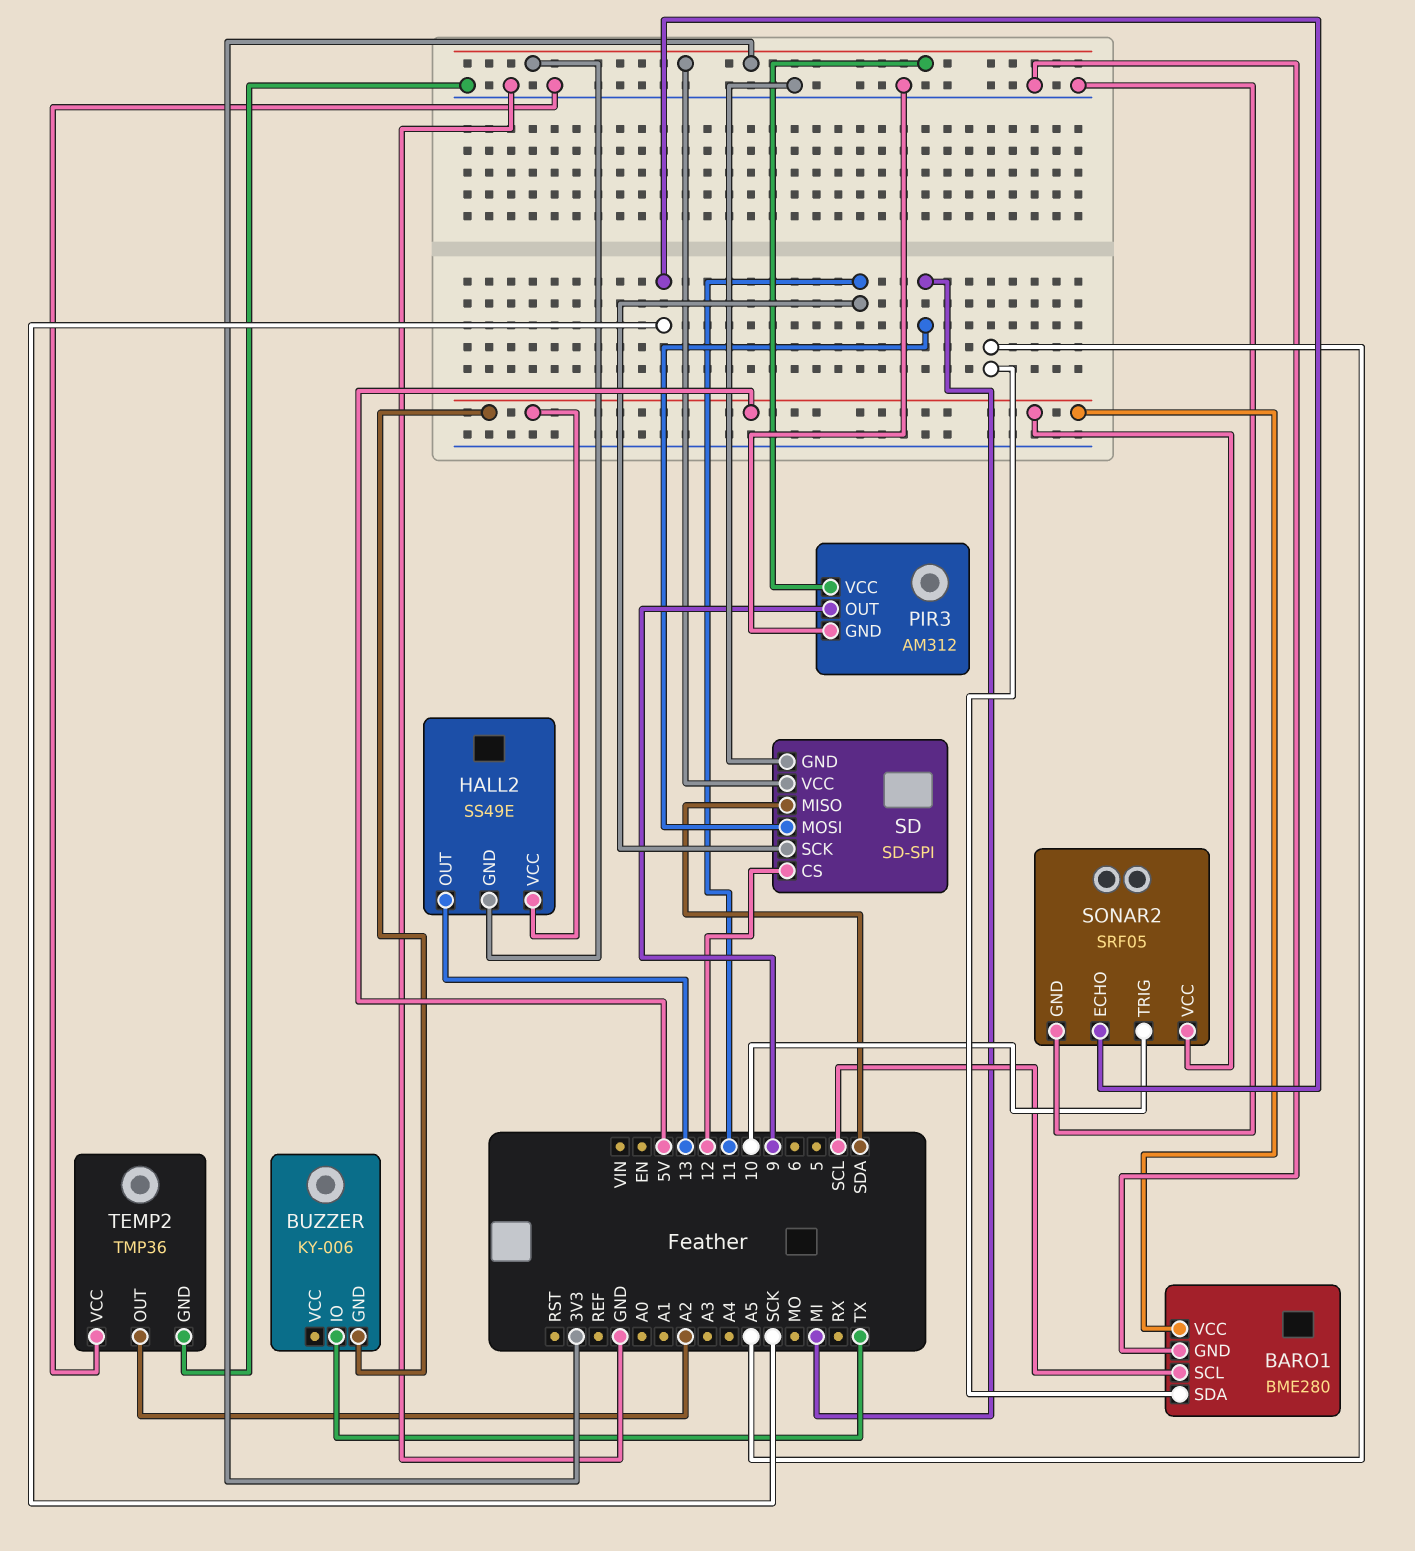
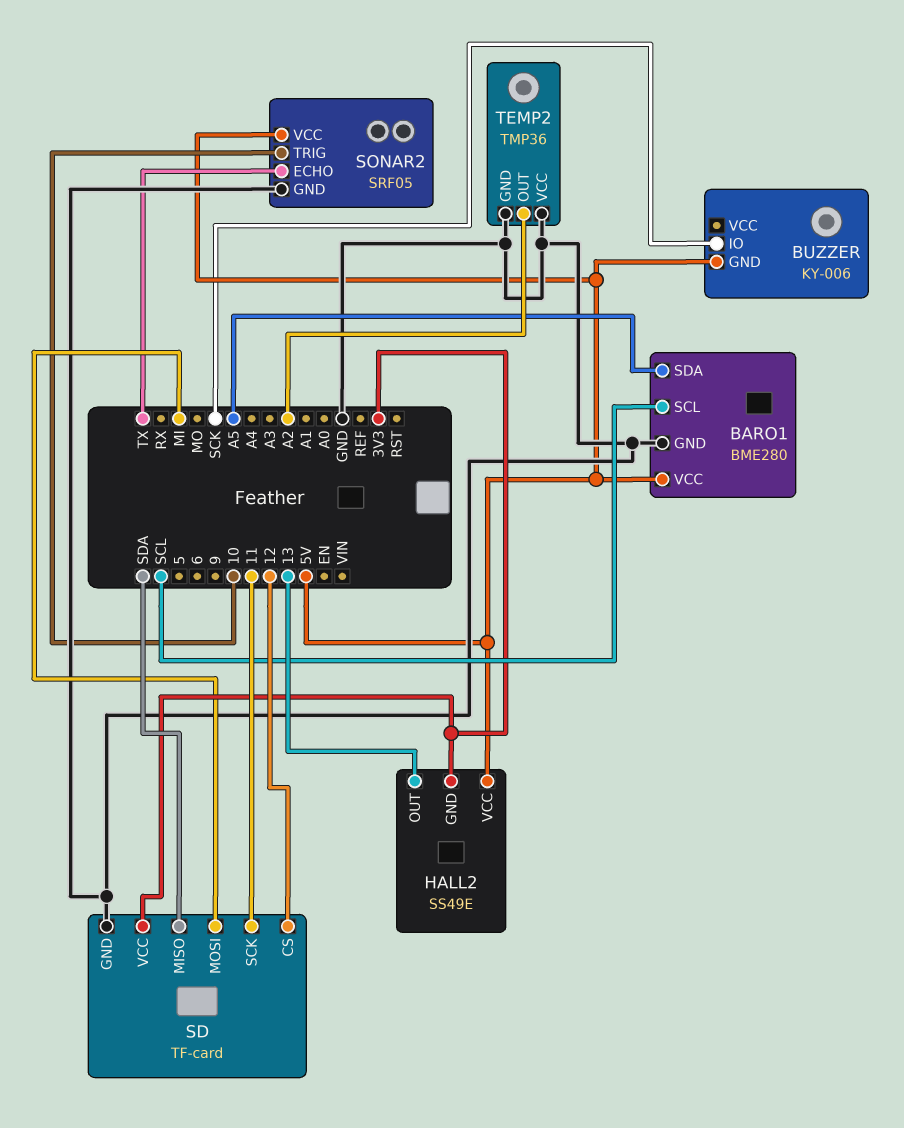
BUZZER pin IO: TX -> SCK
PIR3: AM312 -> none
PIR3 pin GND: GND -> none
PIR3 pin OUT: 9 -> none
PIR3 pin VCC: 3V3 -> none
SD: SD-SPI -> TF-card
SONAR2 pin ECHO: SCK -> TX

